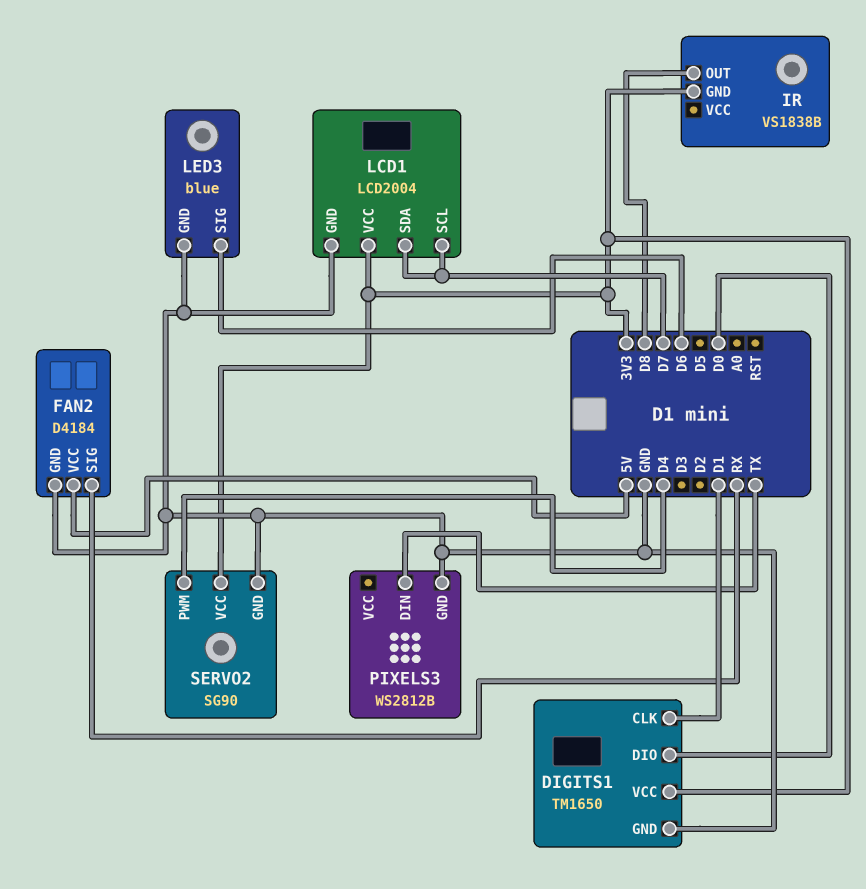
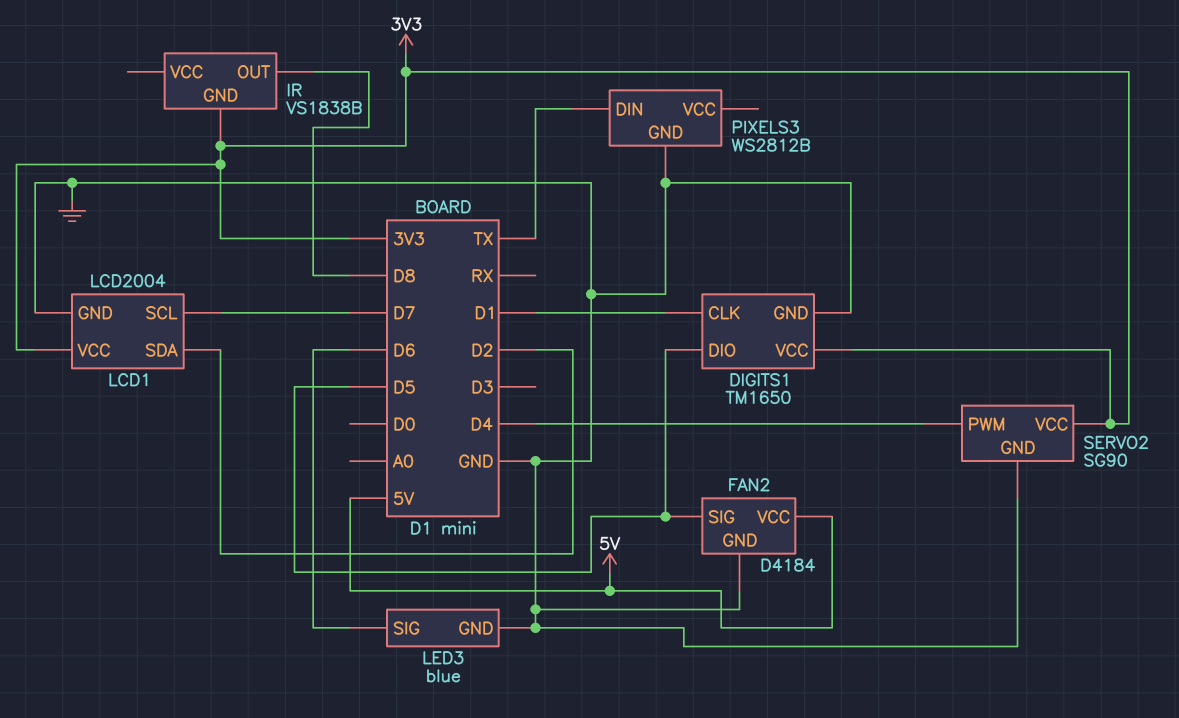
DIGITS1 pin DIO: D0 -> D5
FAN2 pin SIG: RX -> D5
LCD1 pin SDA: D7 -> D2

